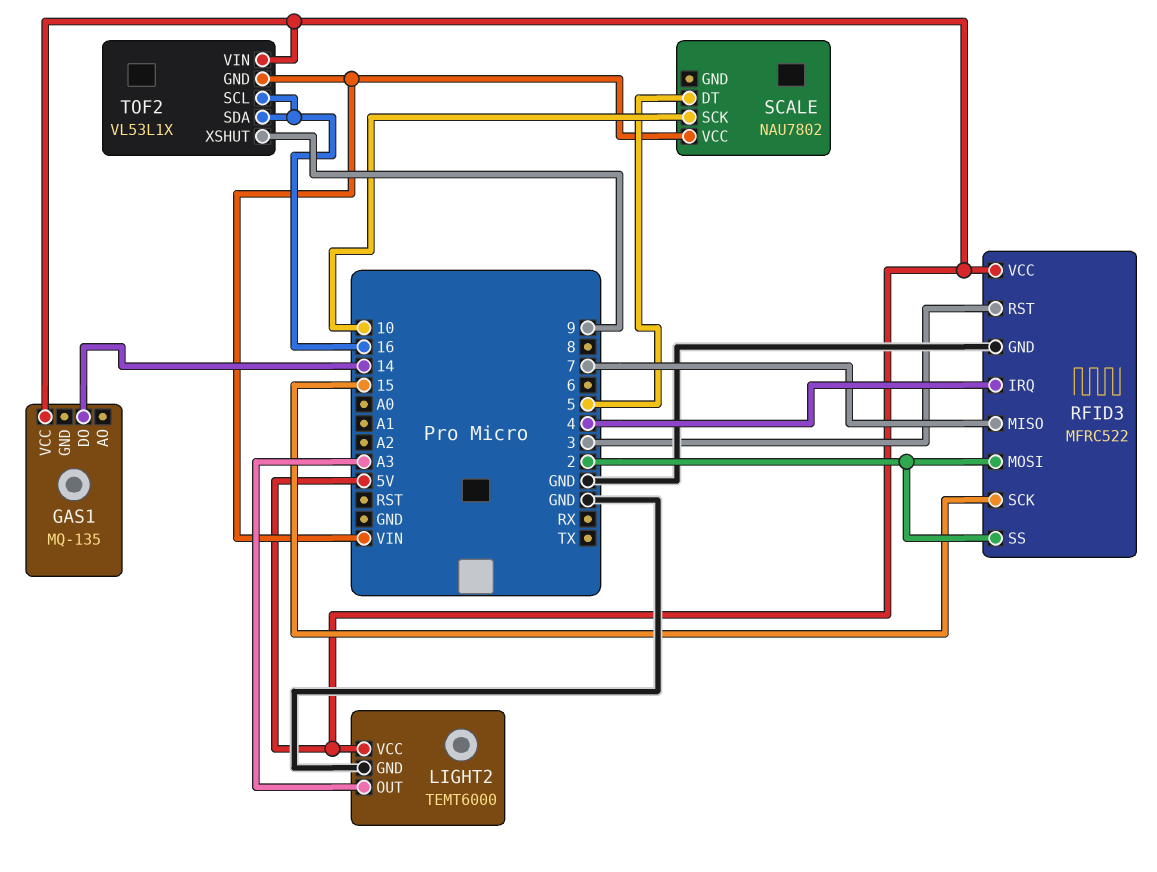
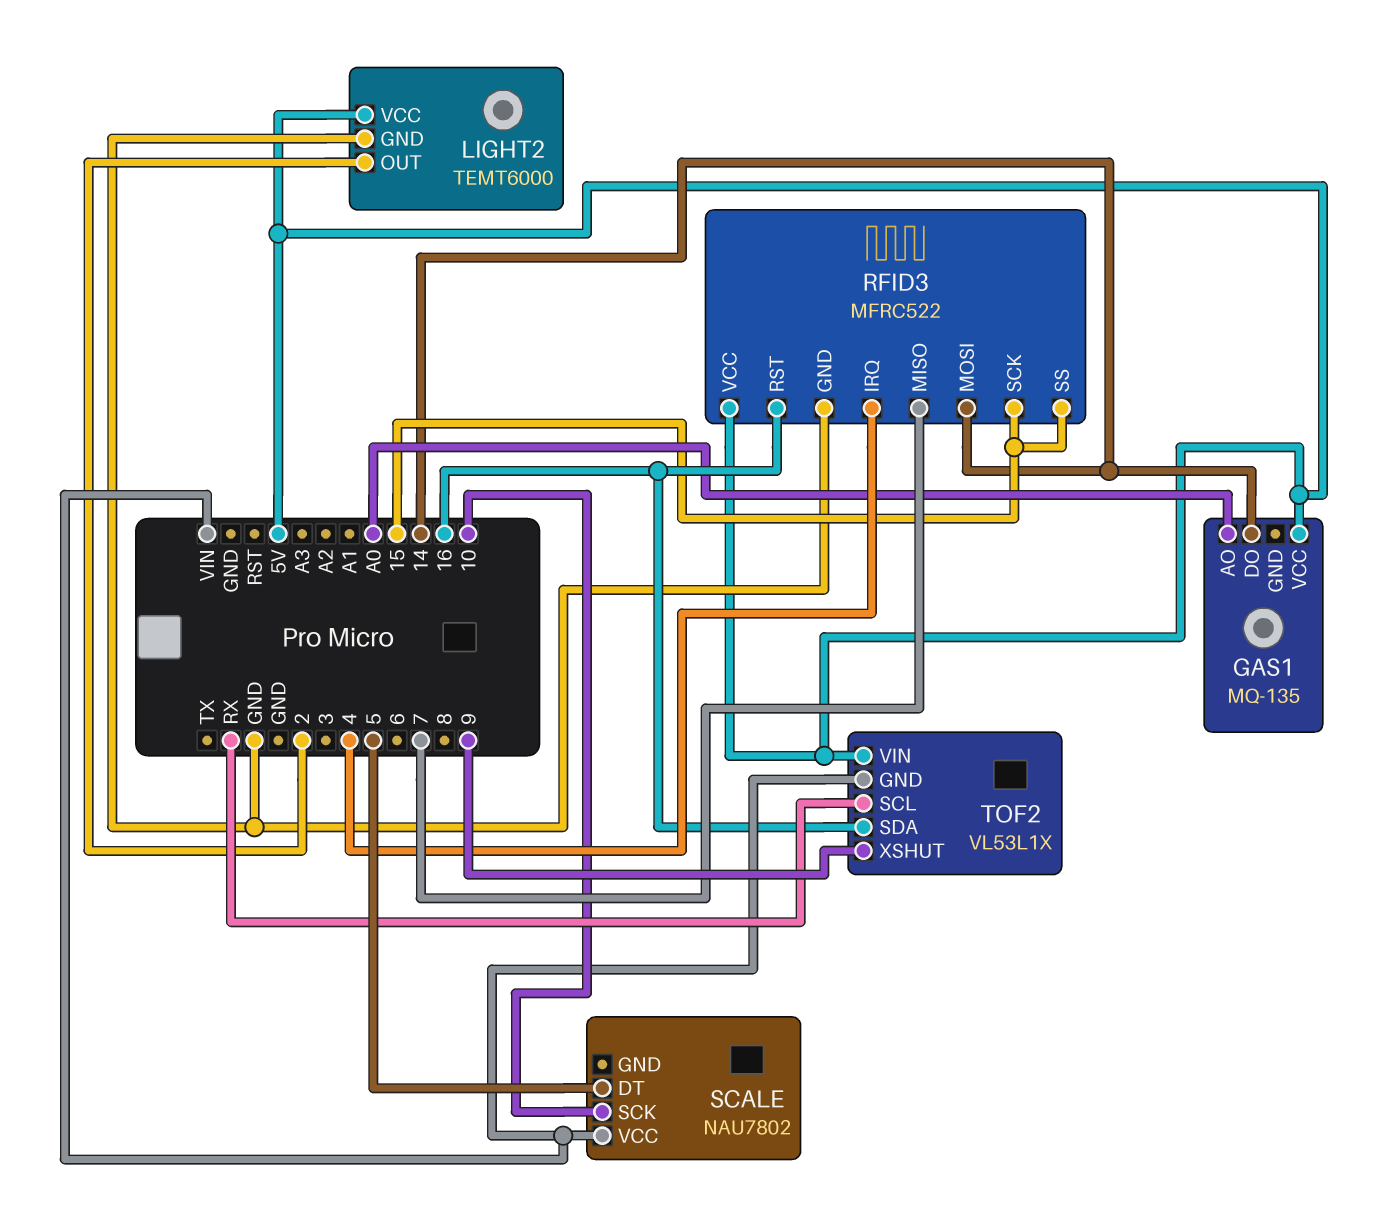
GAS1 pin AO: none -> A0
LIGHT2 pin OUT: A3 -> 2
RFID3 pin MOSI: 2 -> 14
RFID3 pin RST: 3 -> 16
RFID3 pin SS: 2 -> 15
TOF2 pin SCL: 16 -> RX

